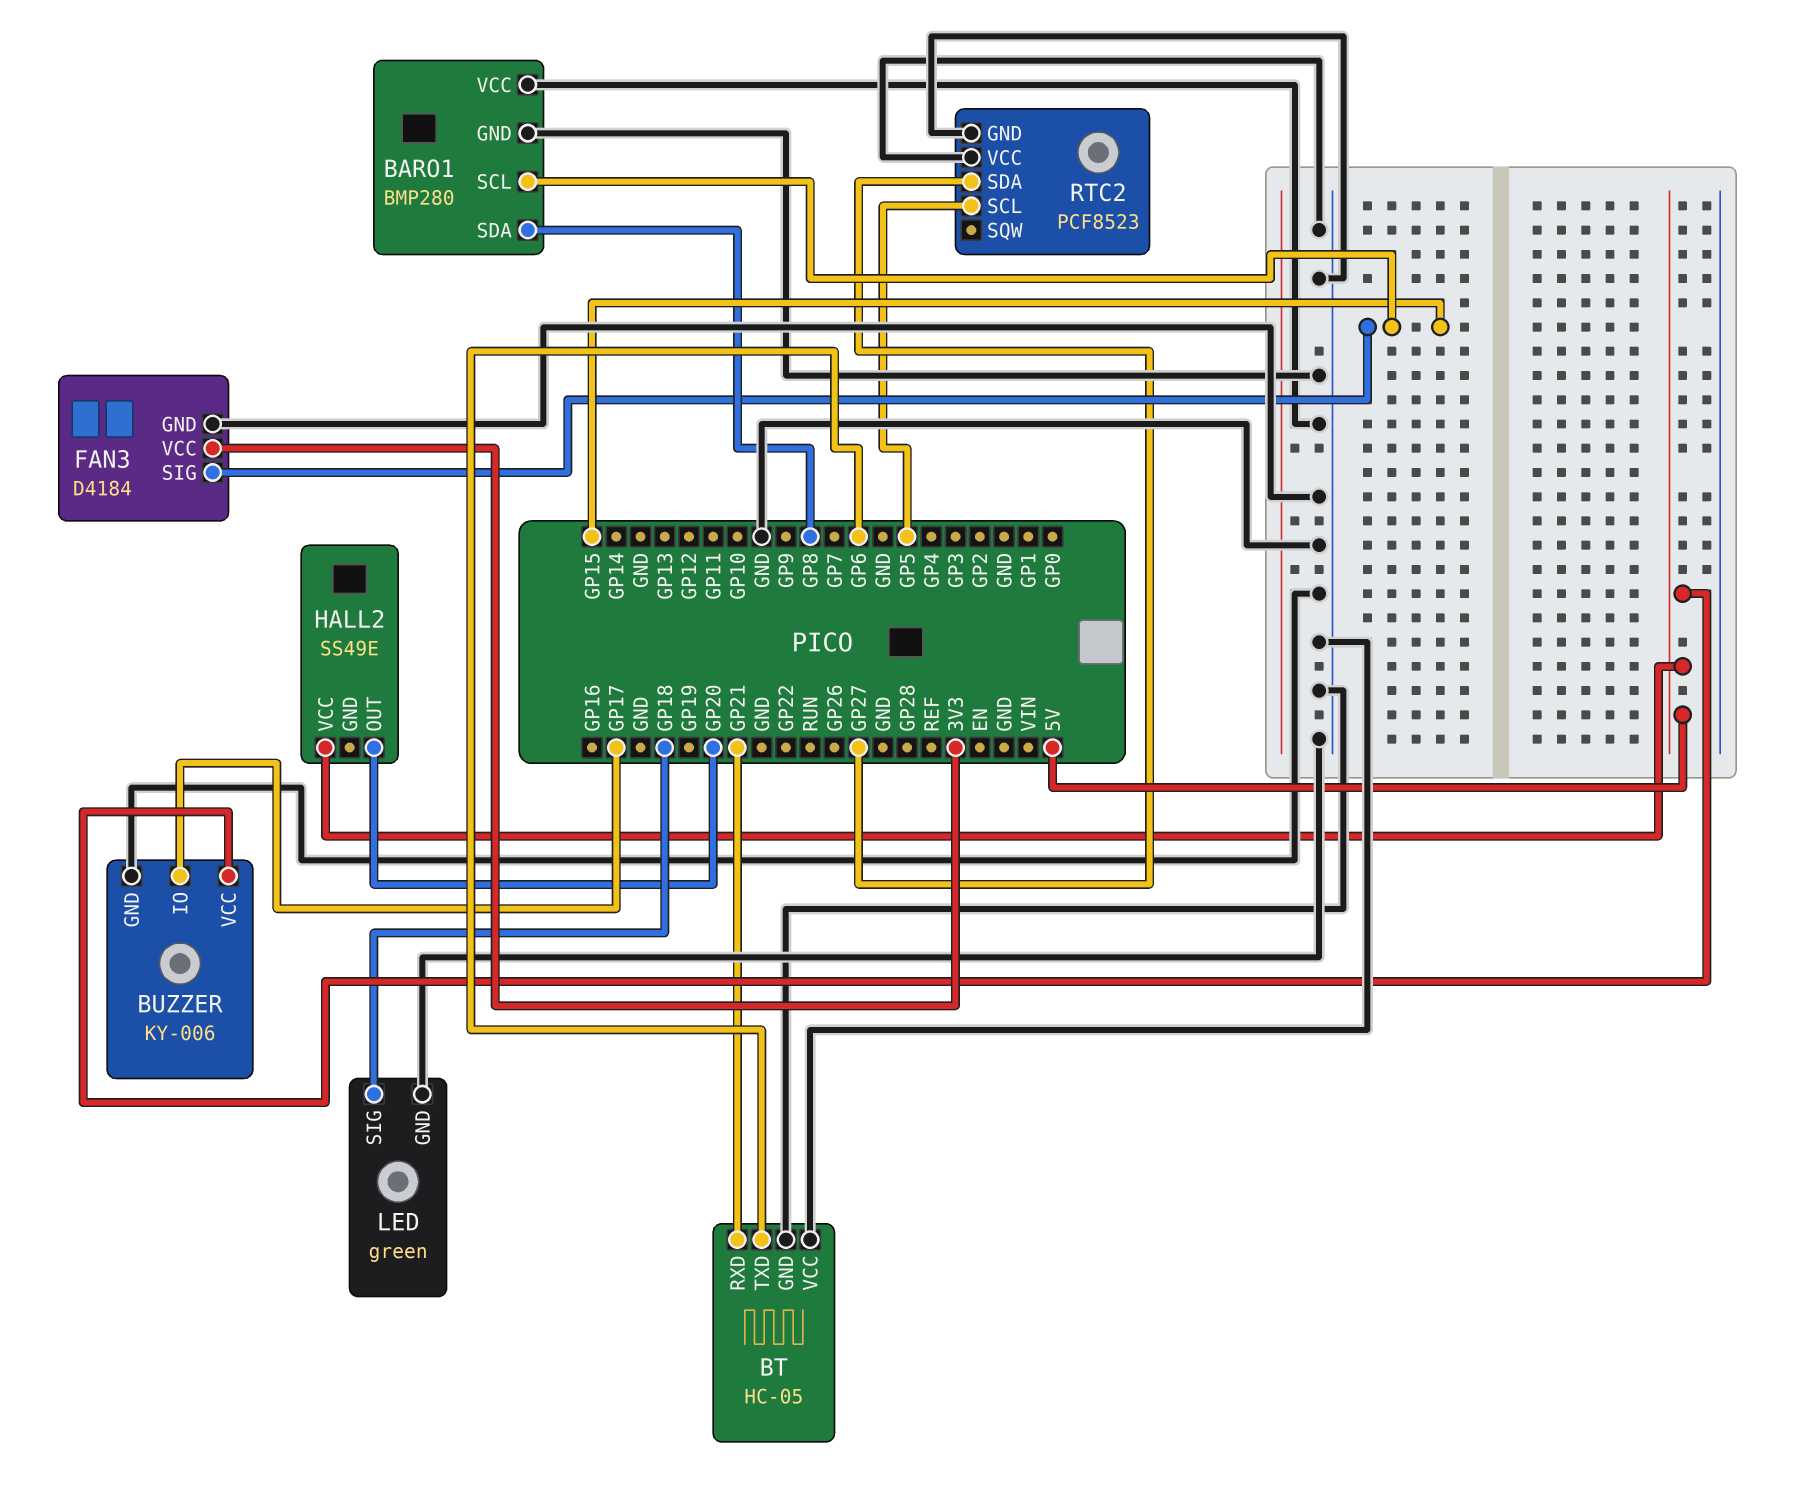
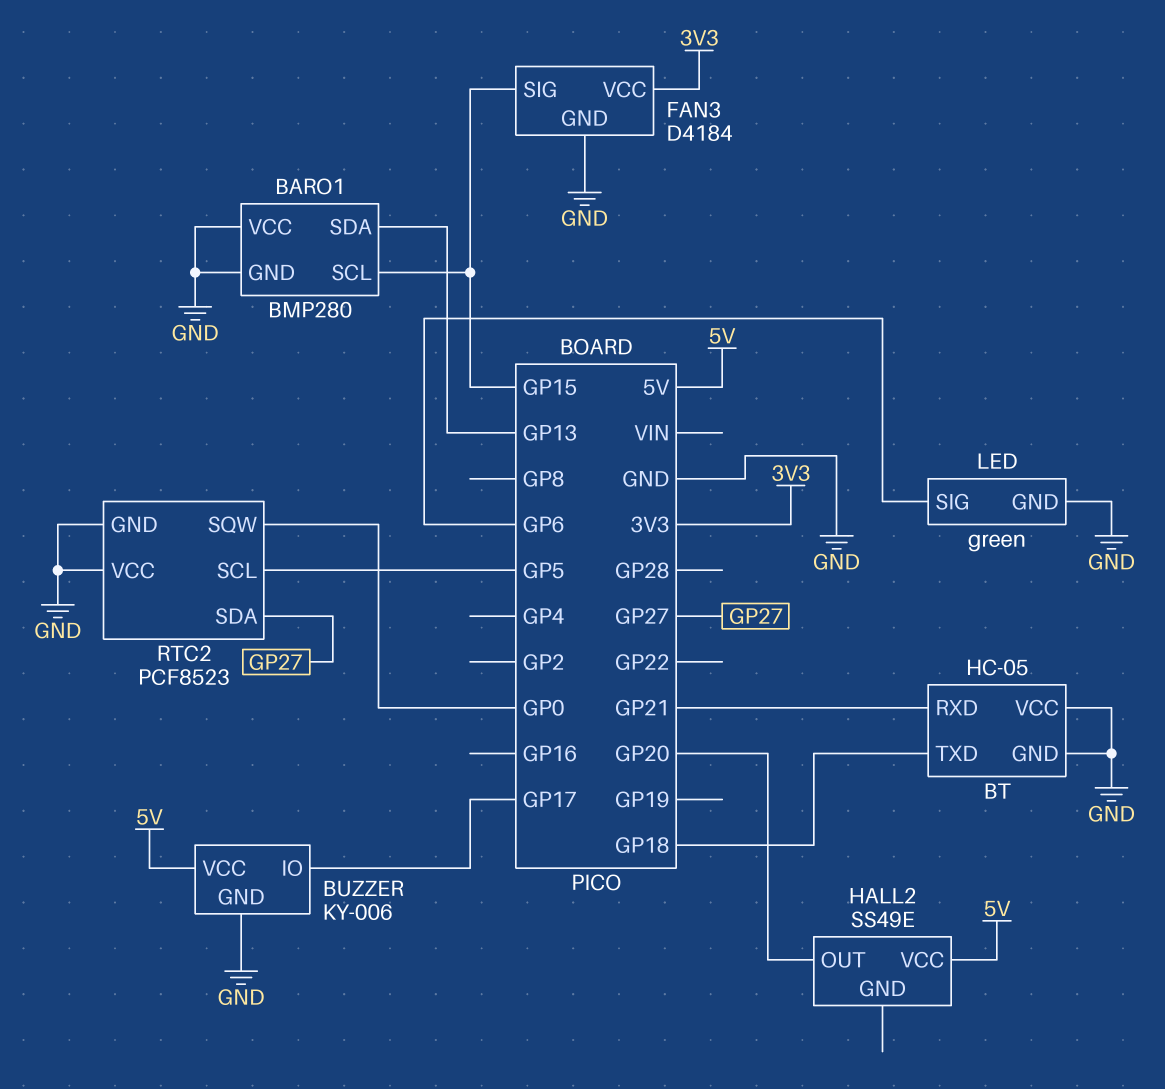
BARO1 pin SDA: GP8 -> GP13
BT pin TXD: GP6 -> GP18
LED pin SIG: GP18 -> GP6
RTC2 pin SQW: none -> GP0

